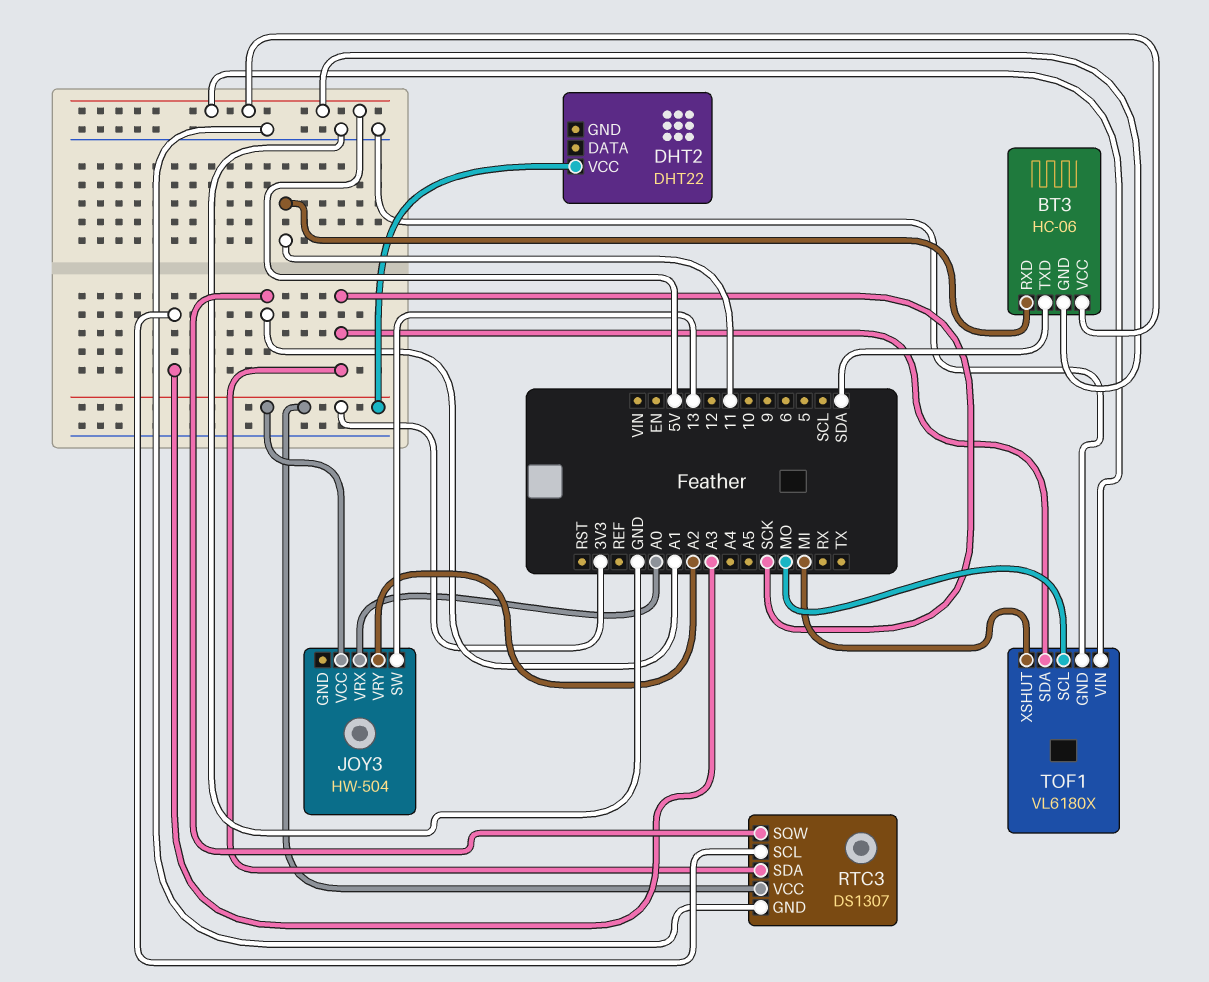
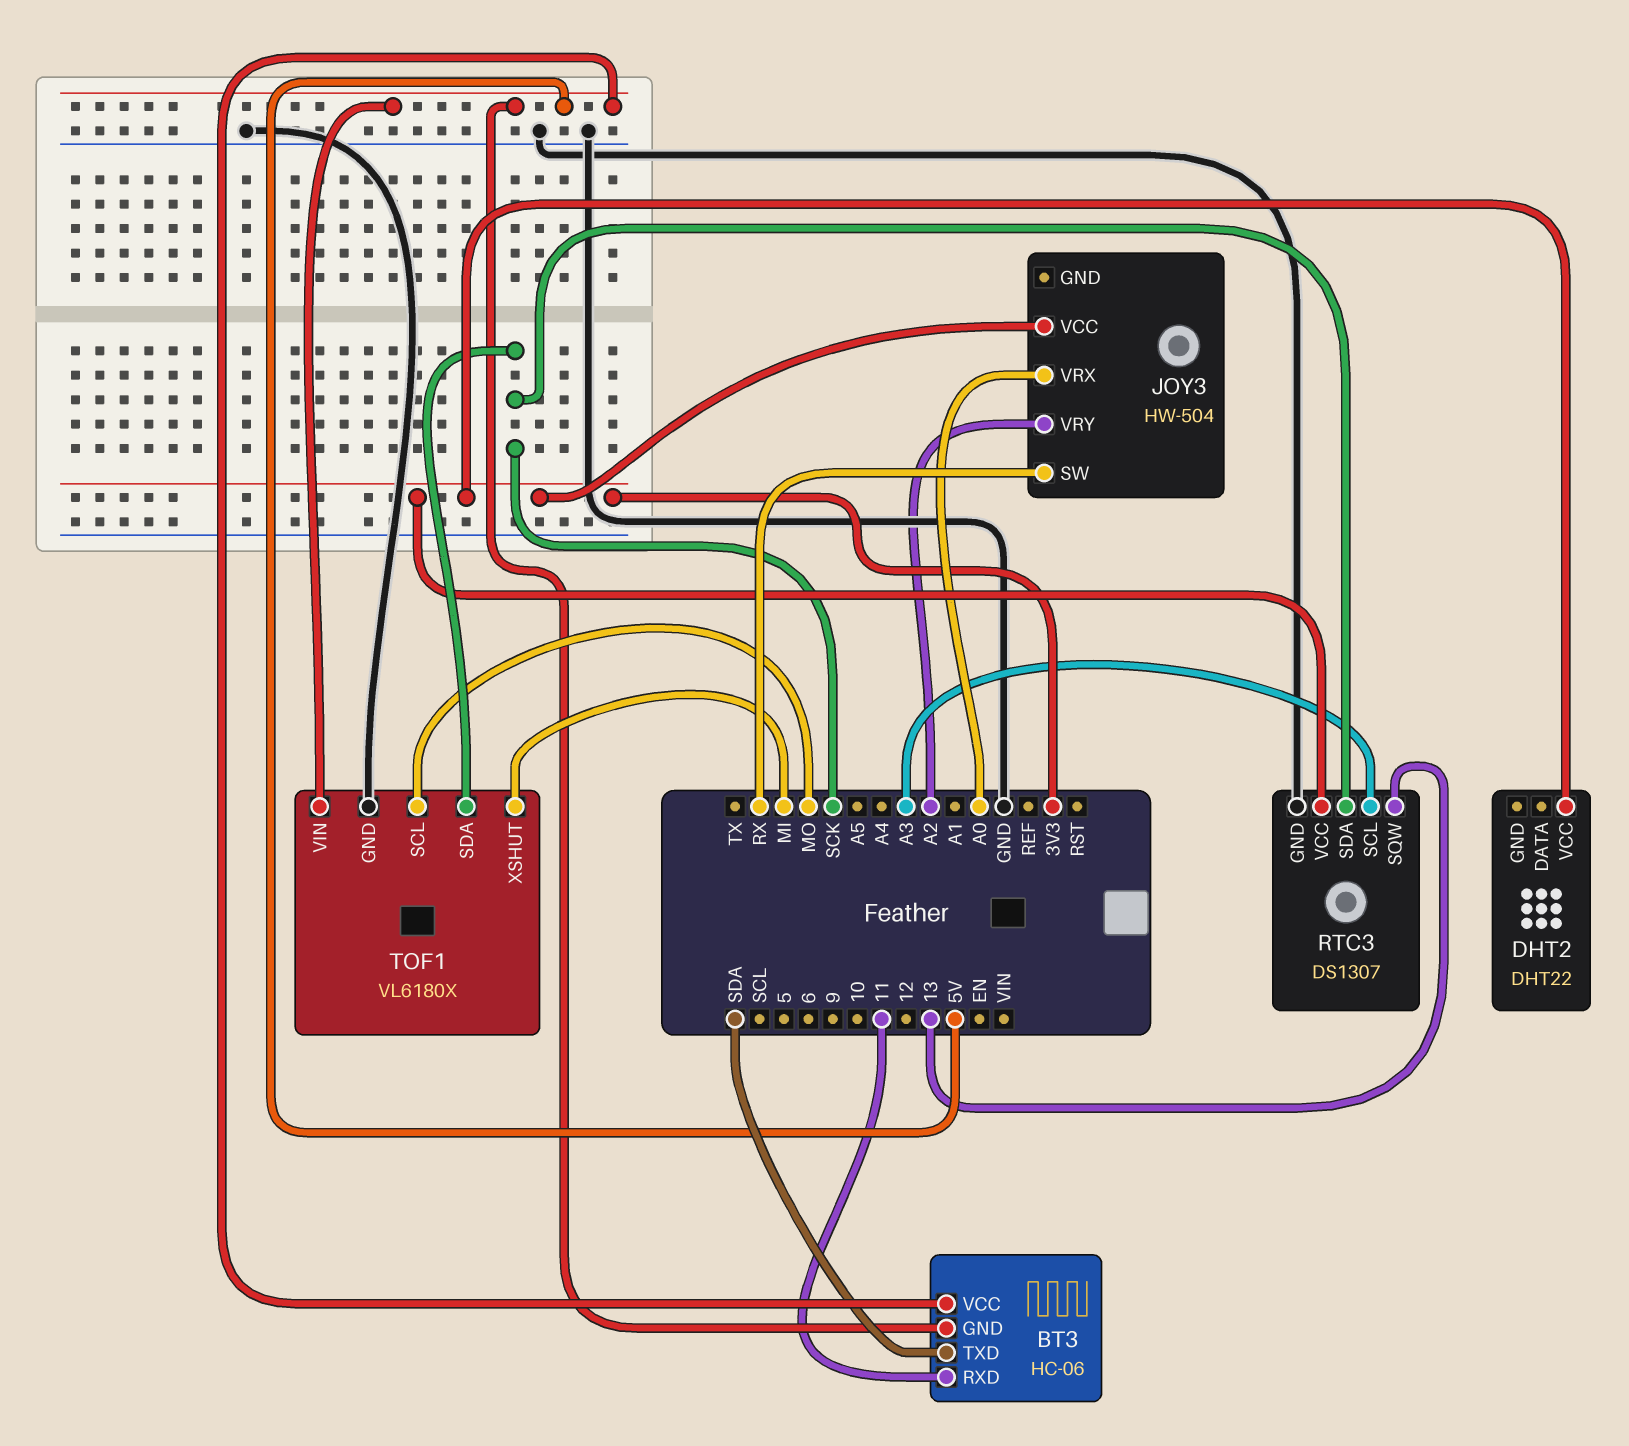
JOY3 pin SW: 13 -> RX
RTC3 pin SQW: A1 -> 13

